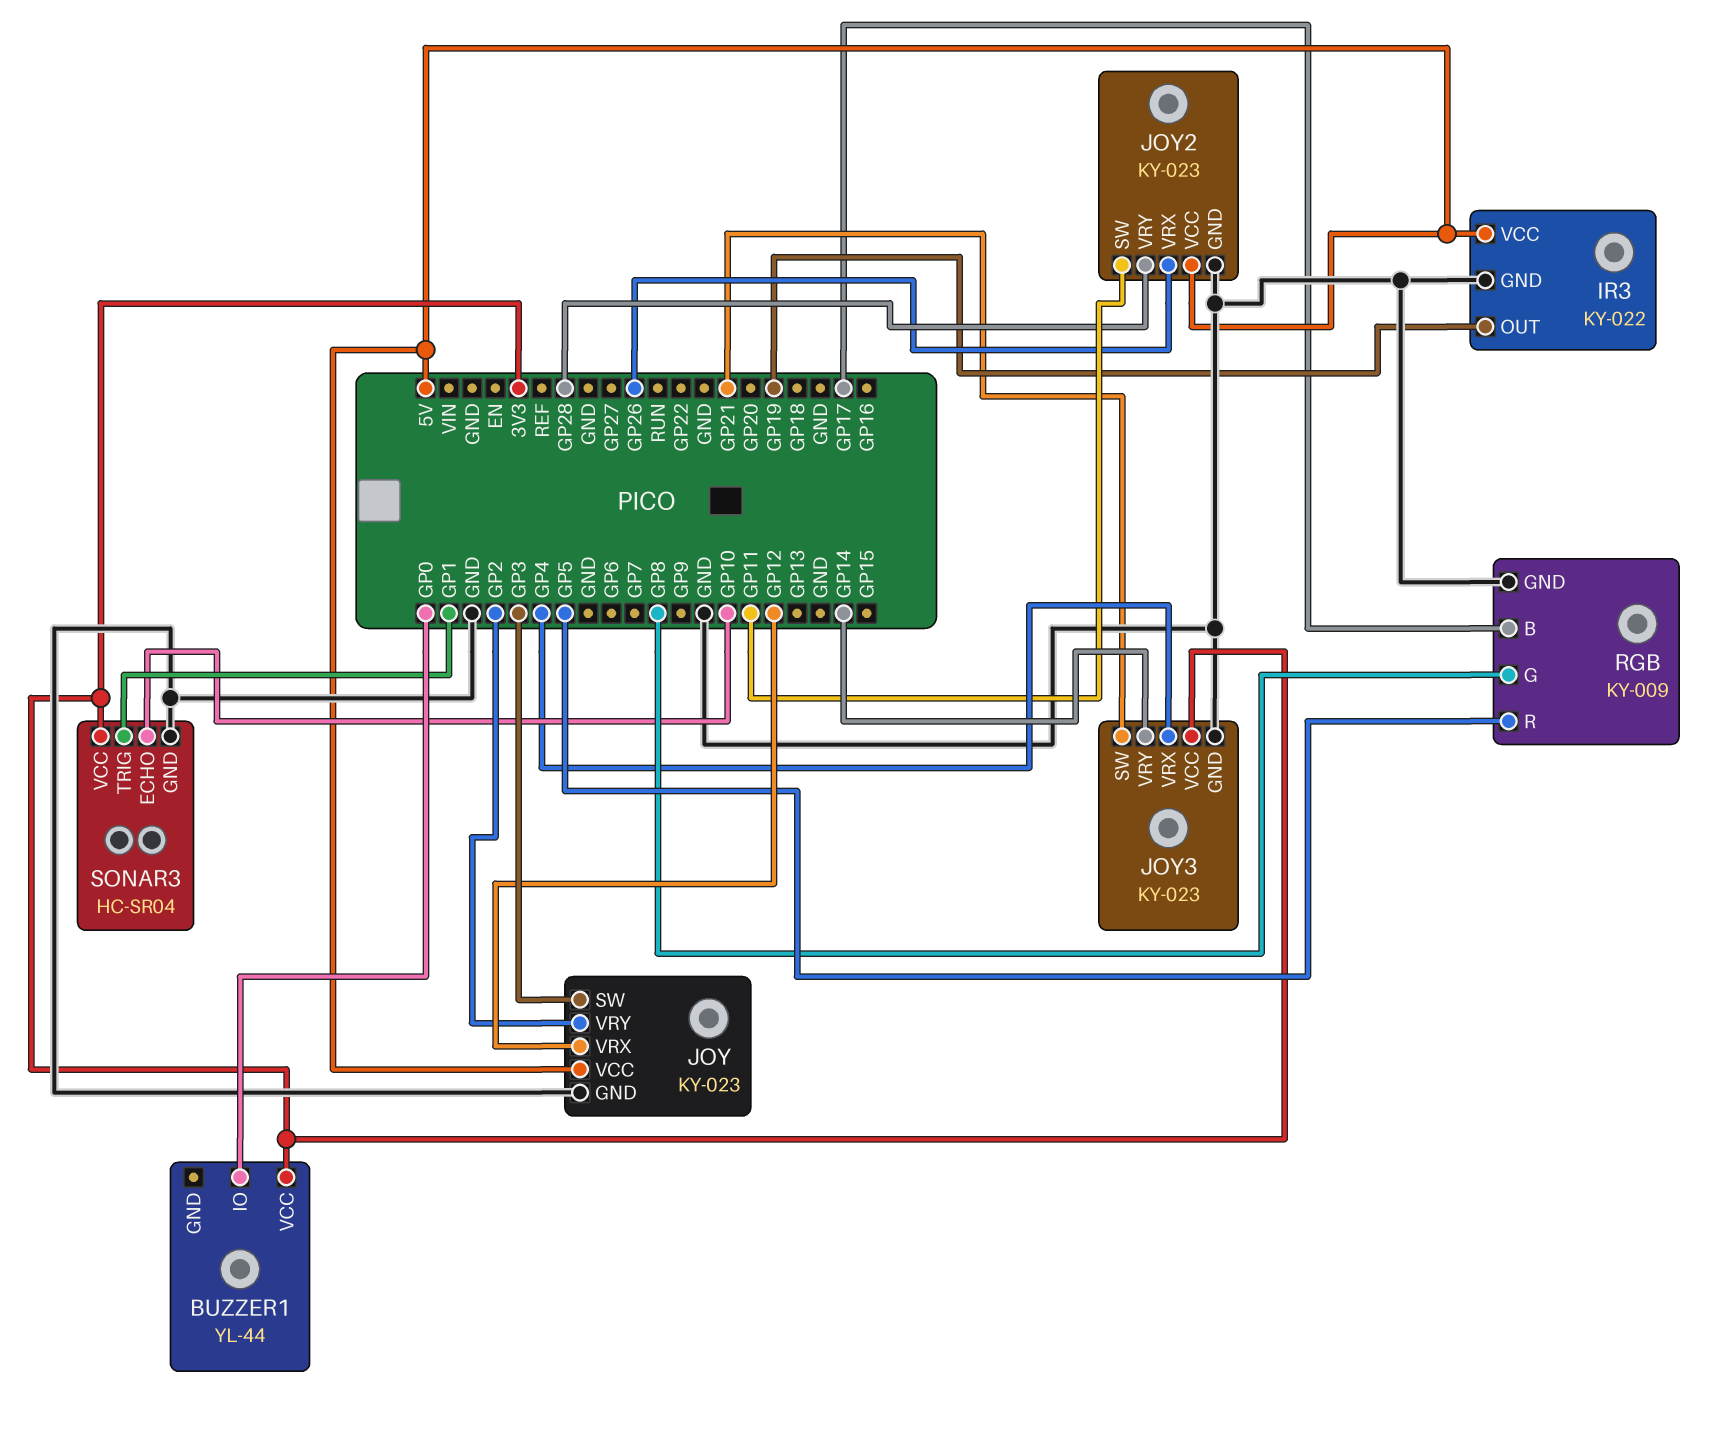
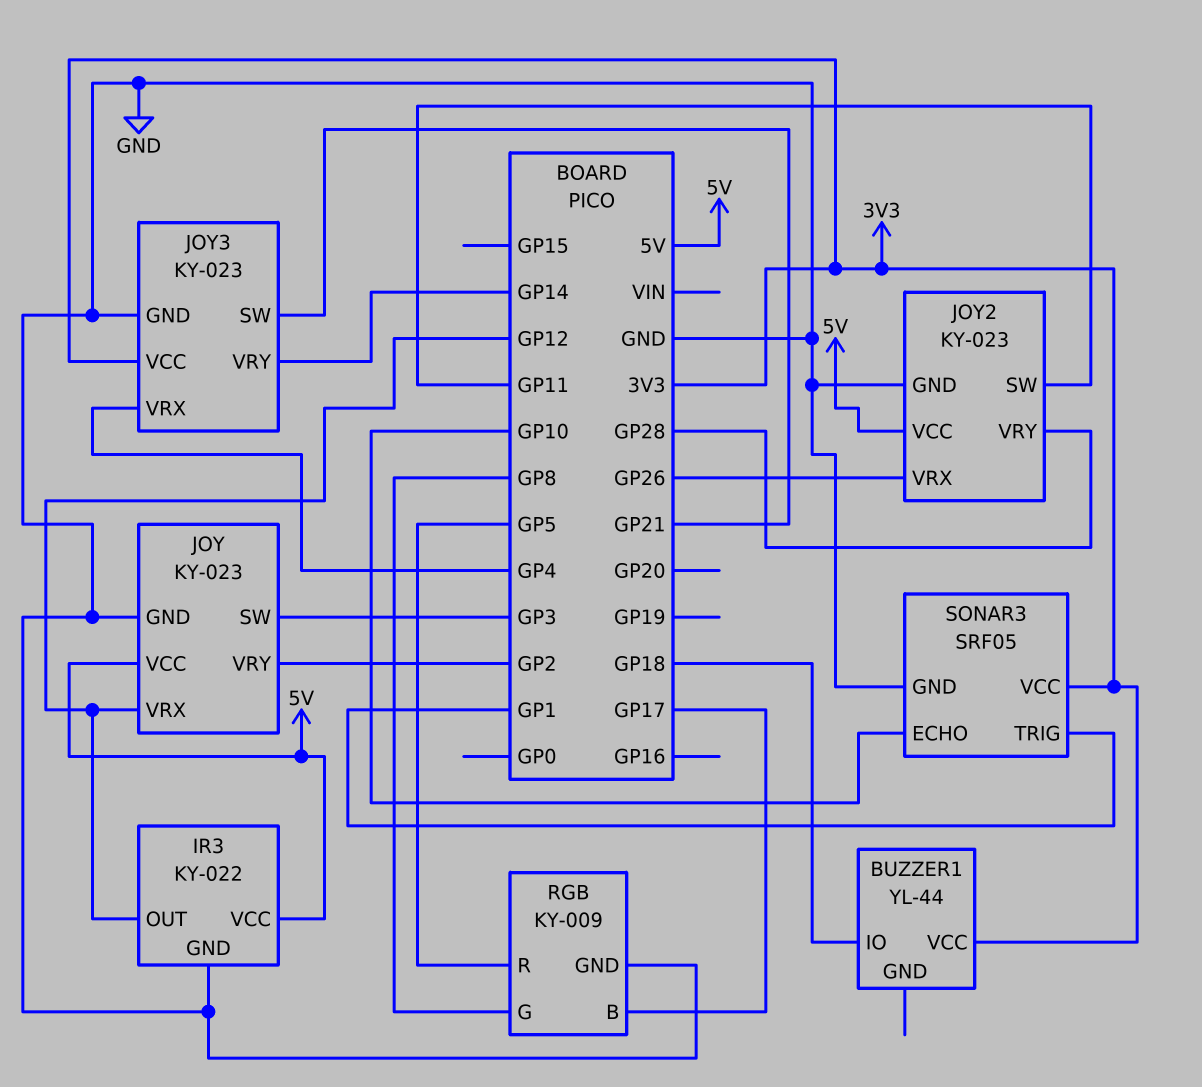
BUZZER1 pin IO: GP0 -> GP18
IR3 pin OUT: GP19 -> GP12
SONAR3: HC-SR04 -> SRF05

